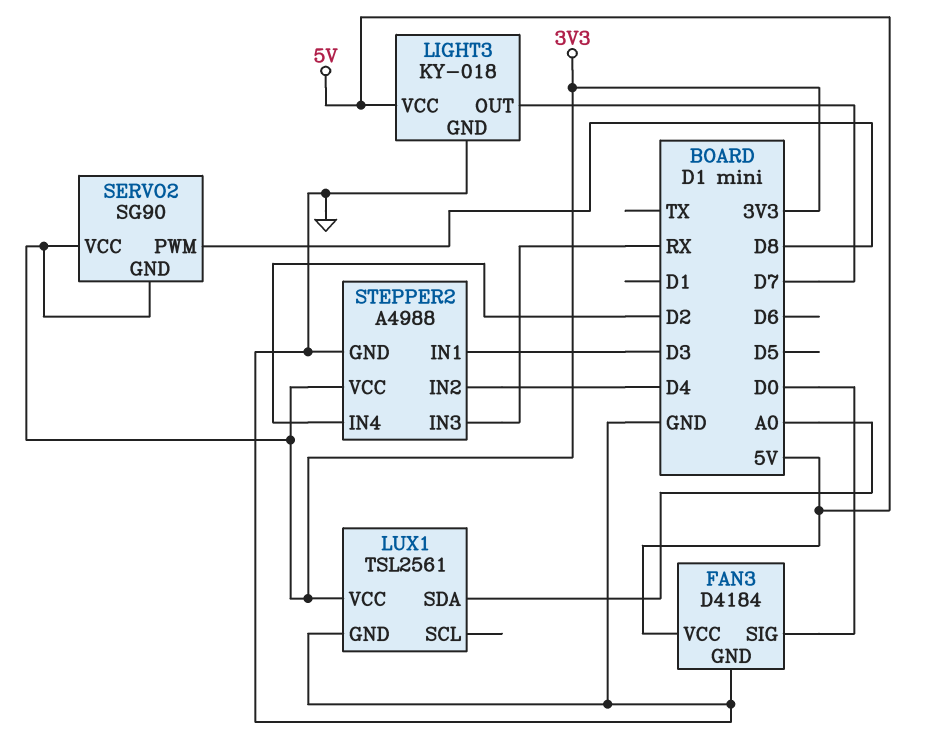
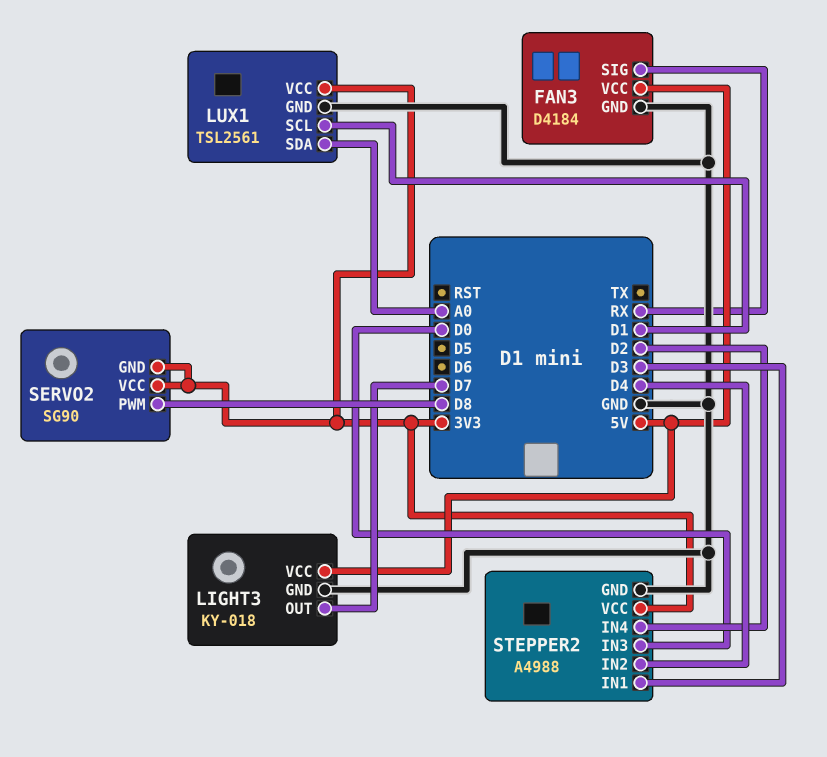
FAN3 pin SIG: D0 -> RX
LUX1 pin SCL: none -> D1
STEPPER2 pin IN3: RX -> D0

